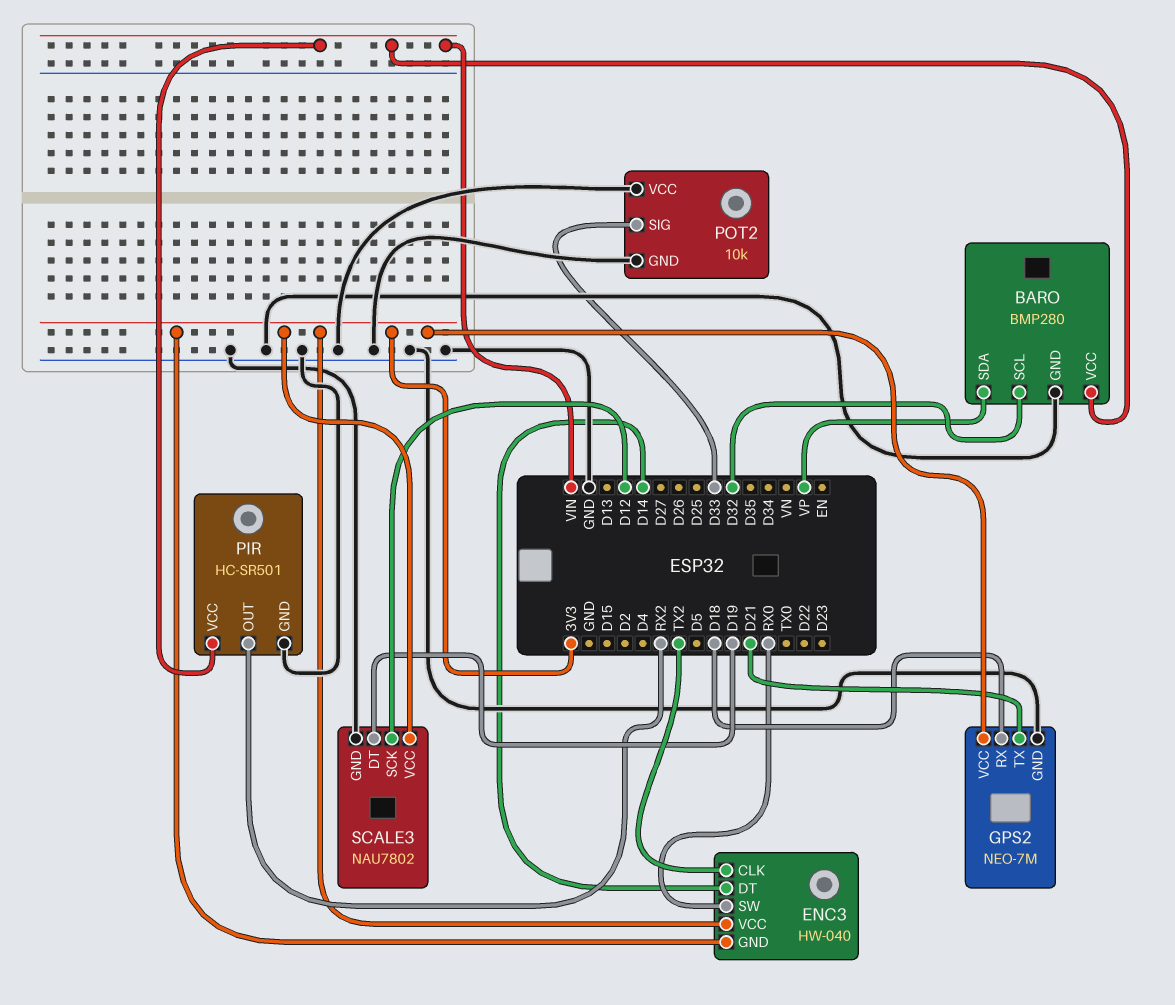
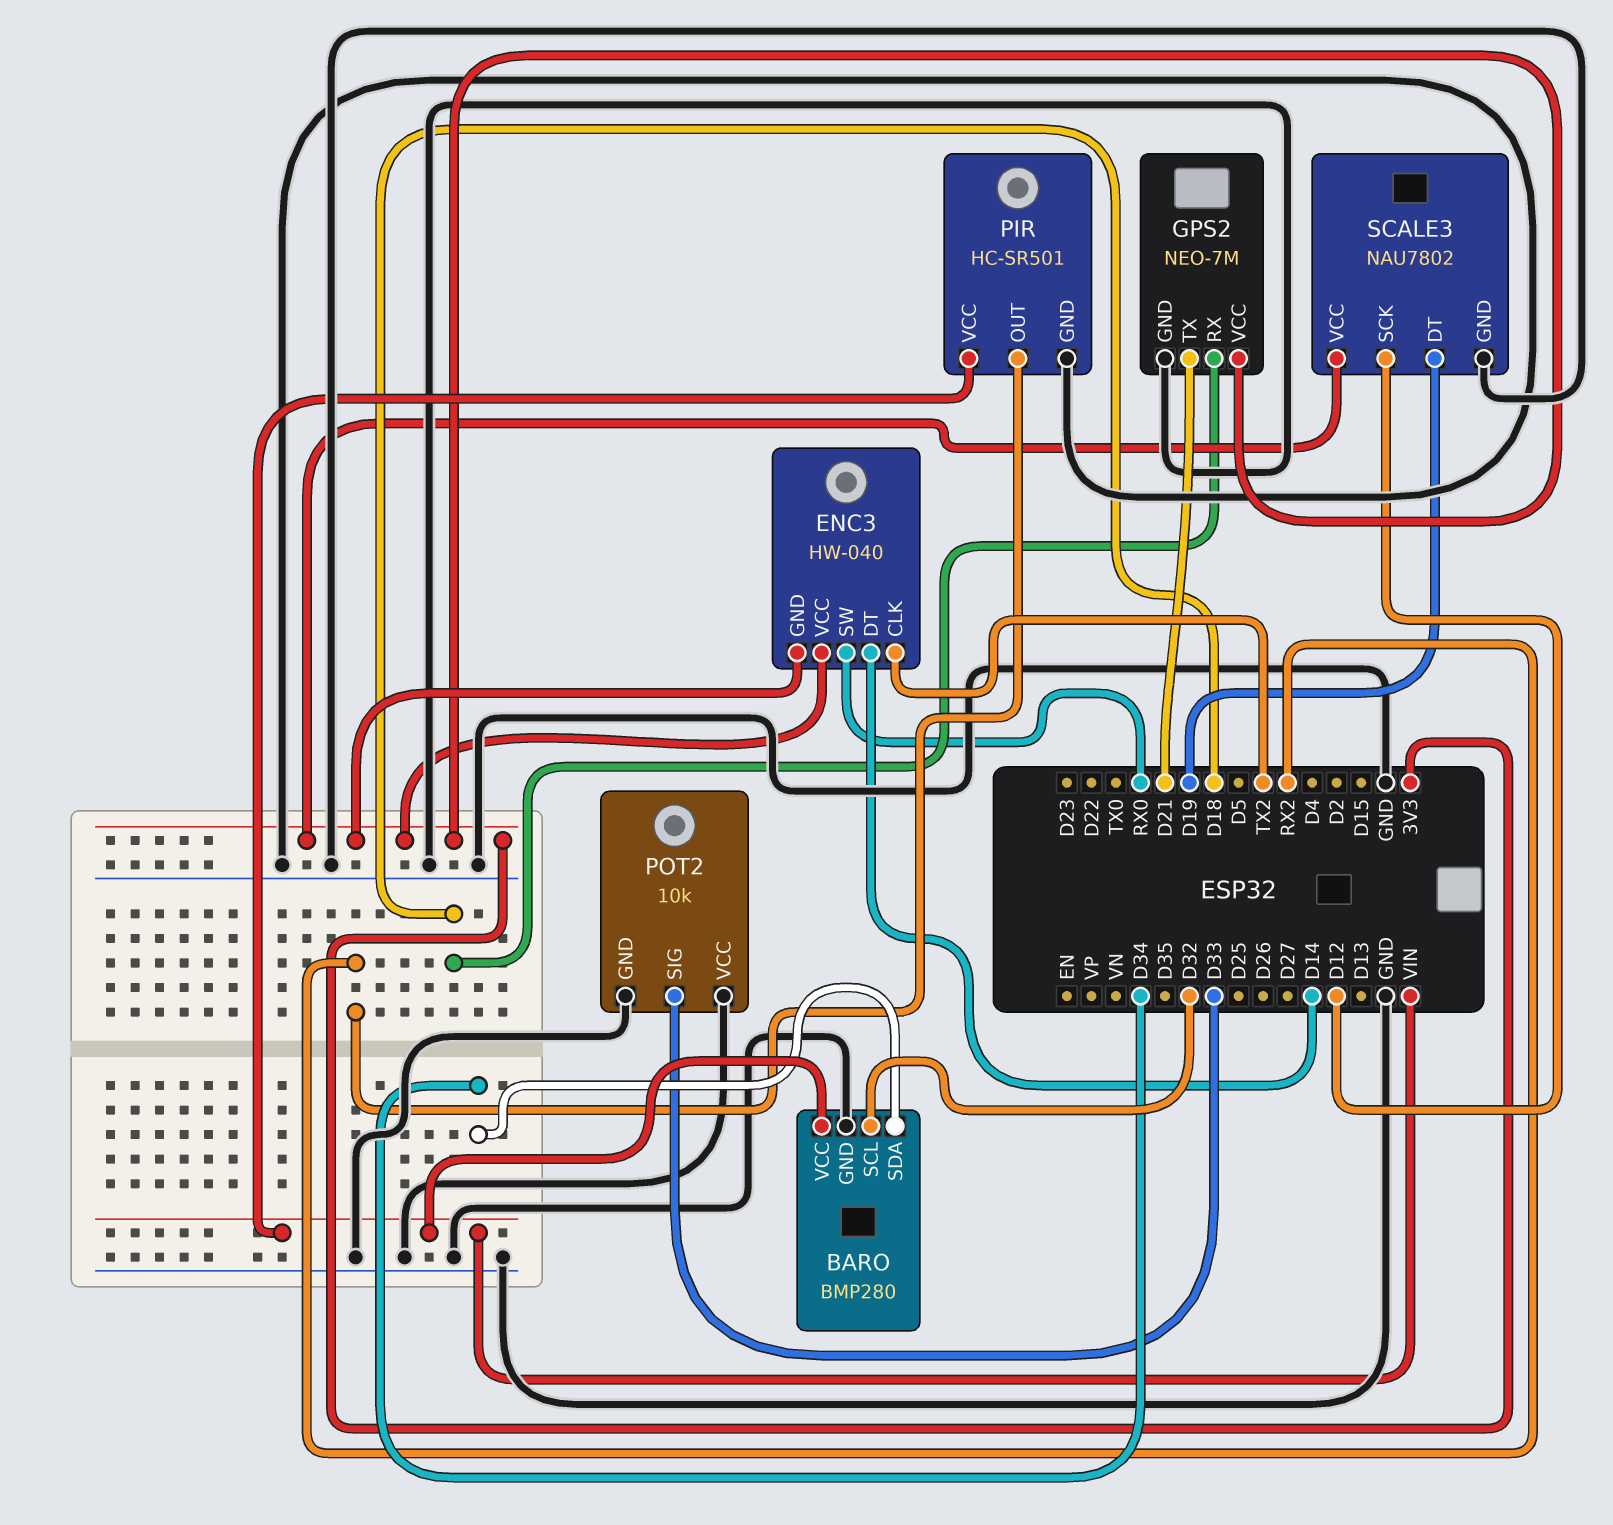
BARO pin SDA: VP -> D34

